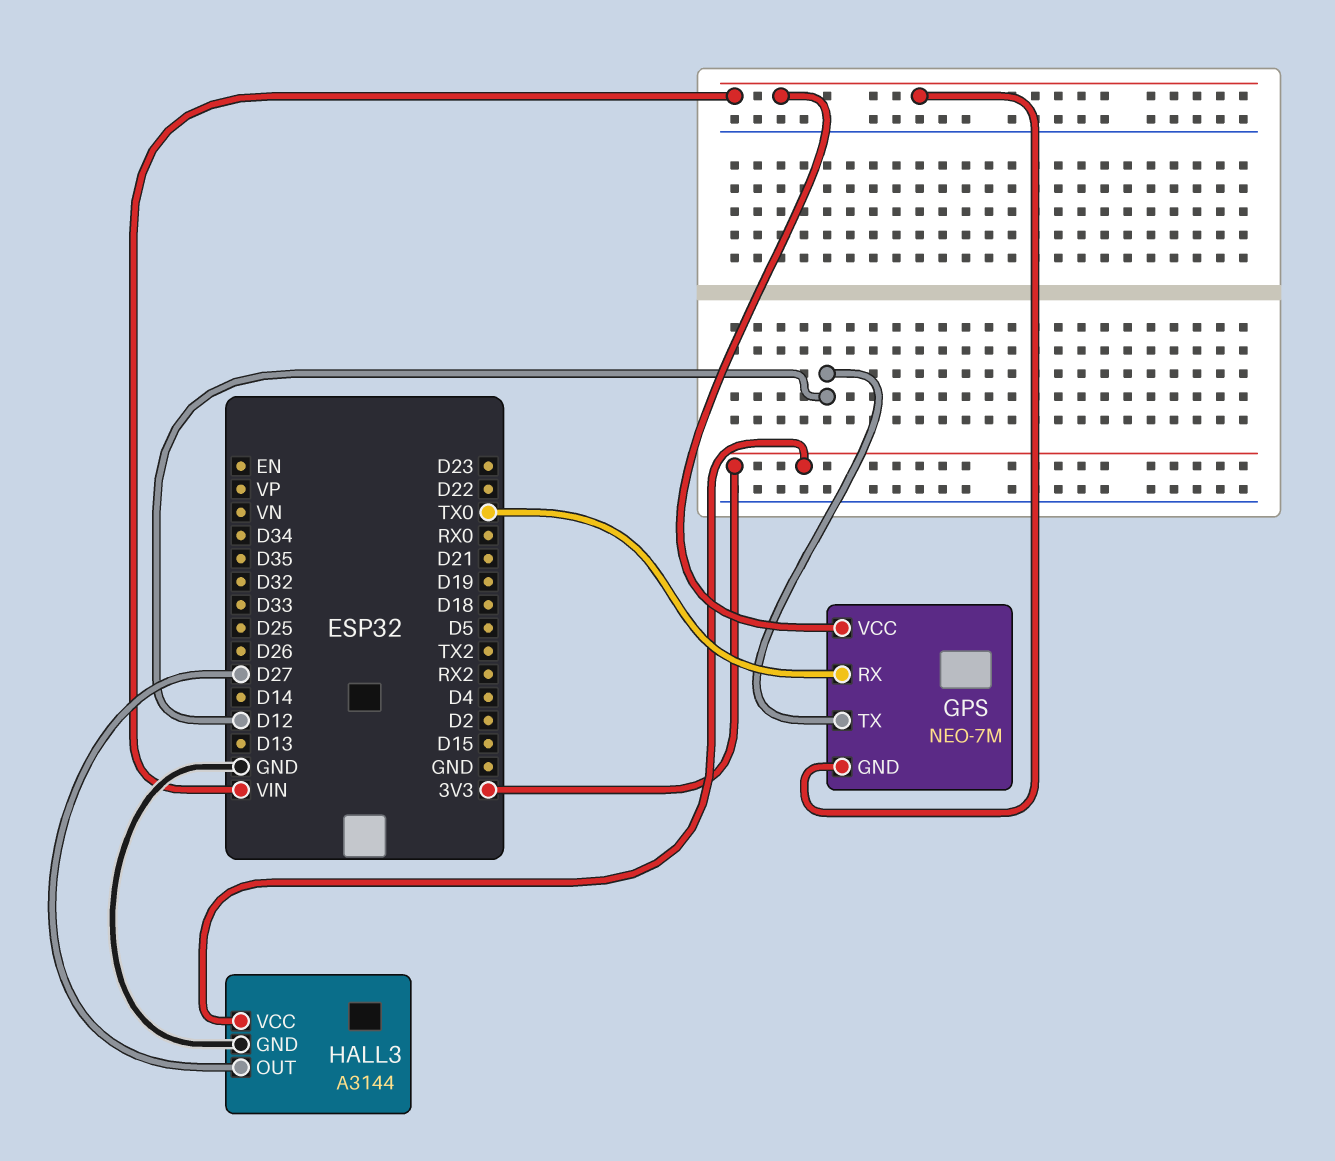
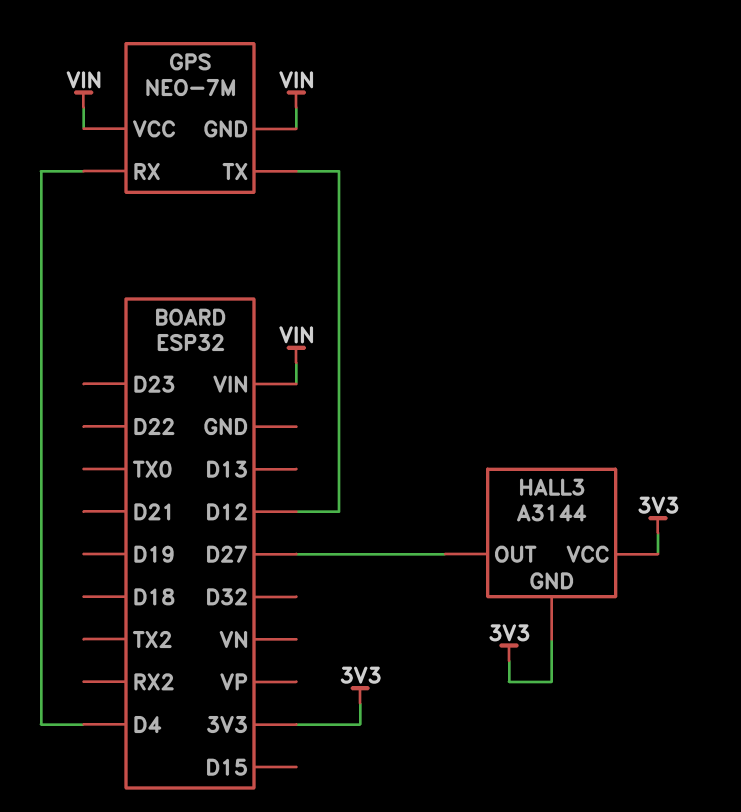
GPS pin RX: TX0 -> D4
HALL3 pin GND: GND -> 3V3

